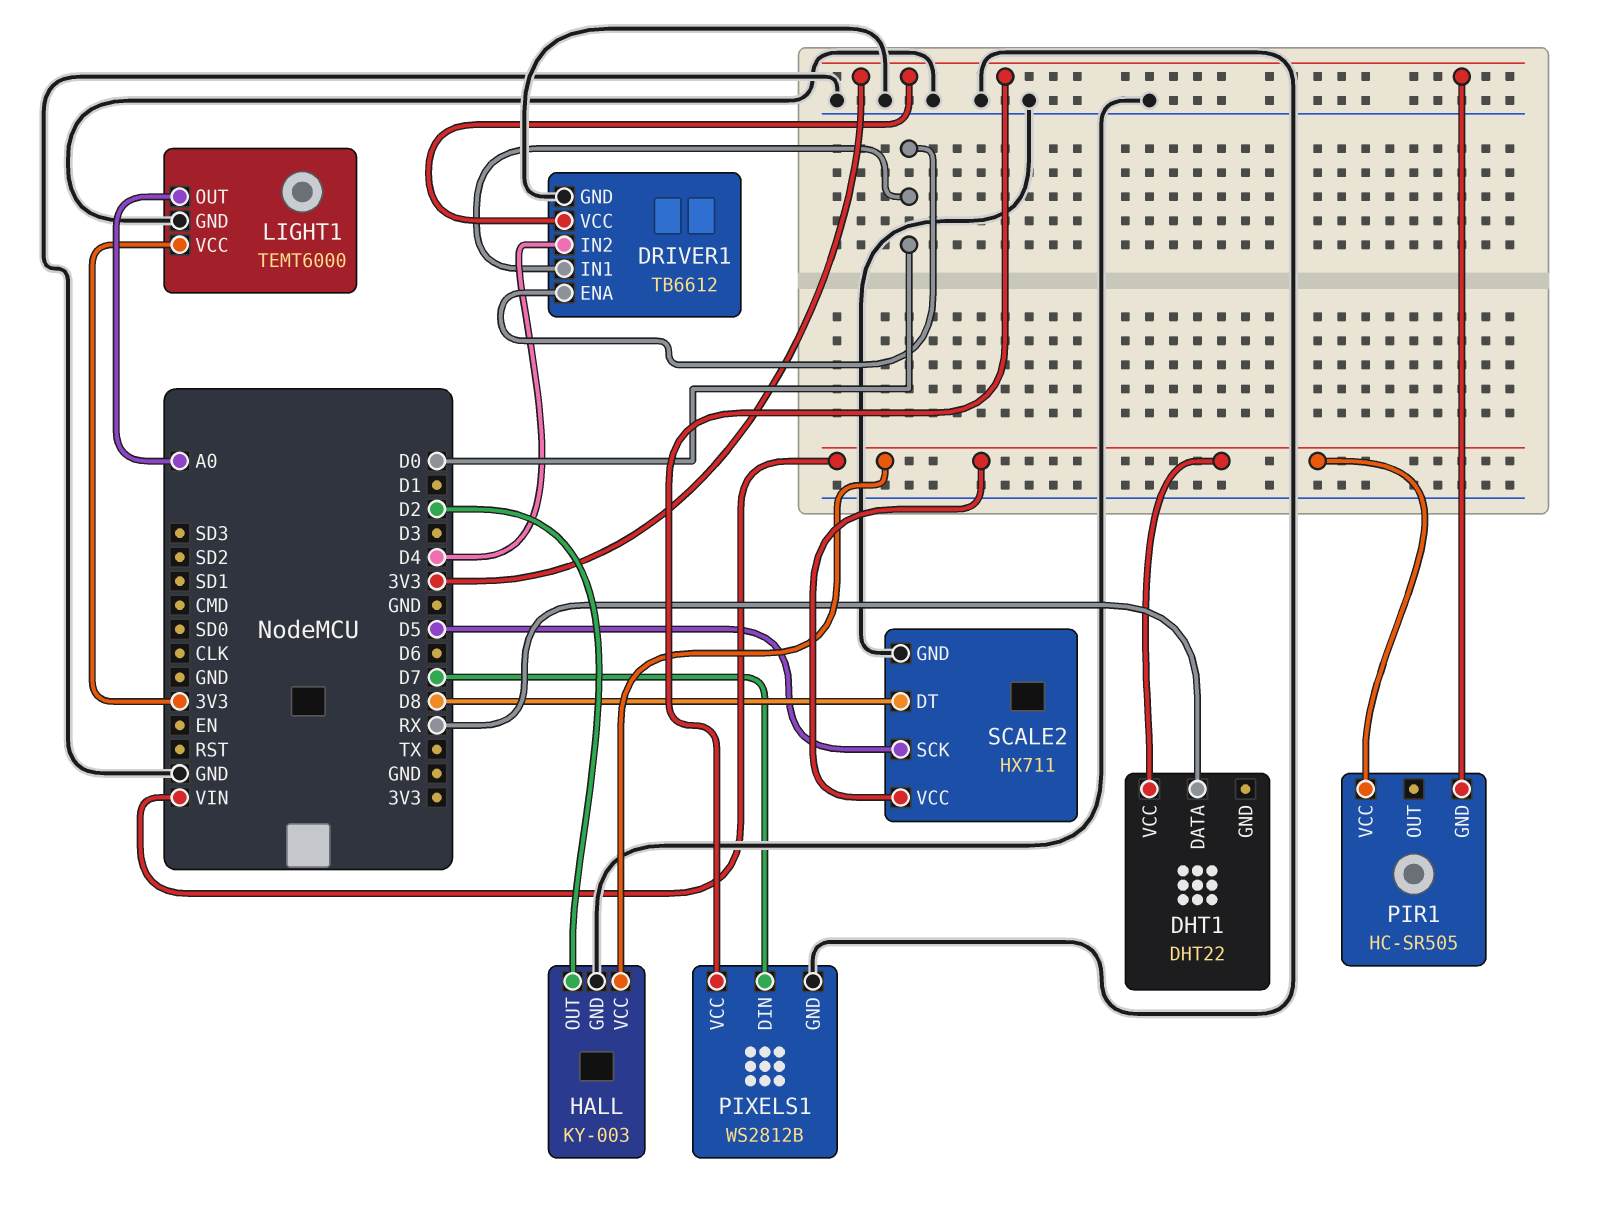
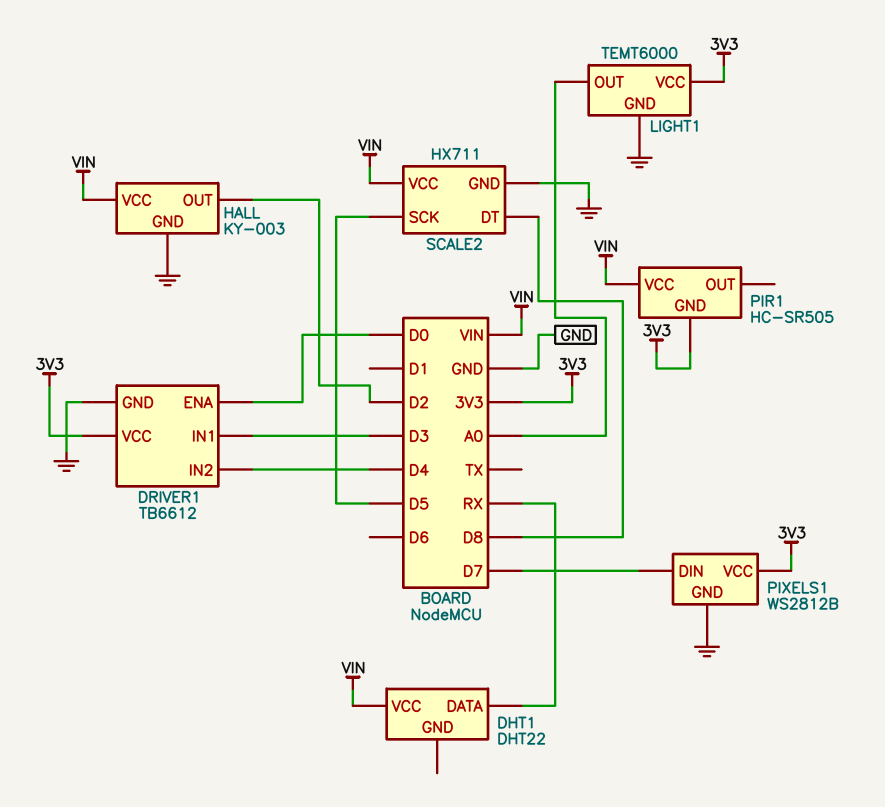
DRIVER1 pin IN1: D0 -> D3

